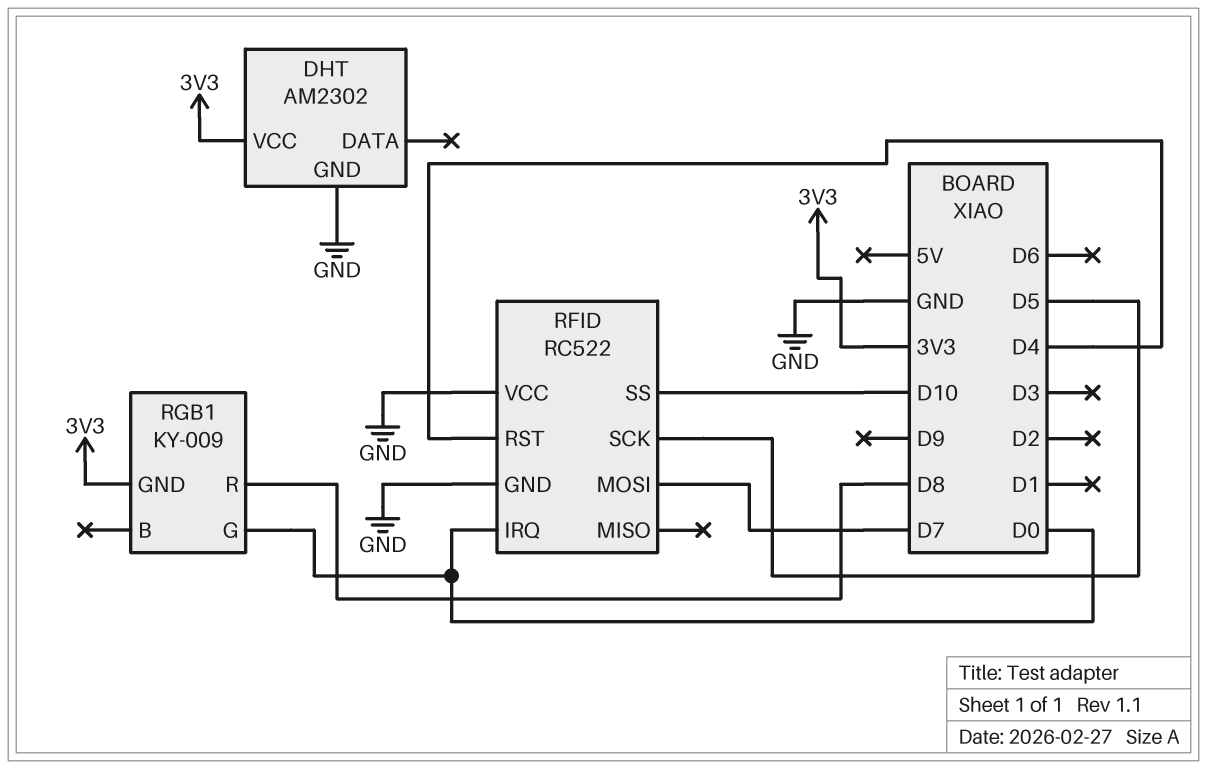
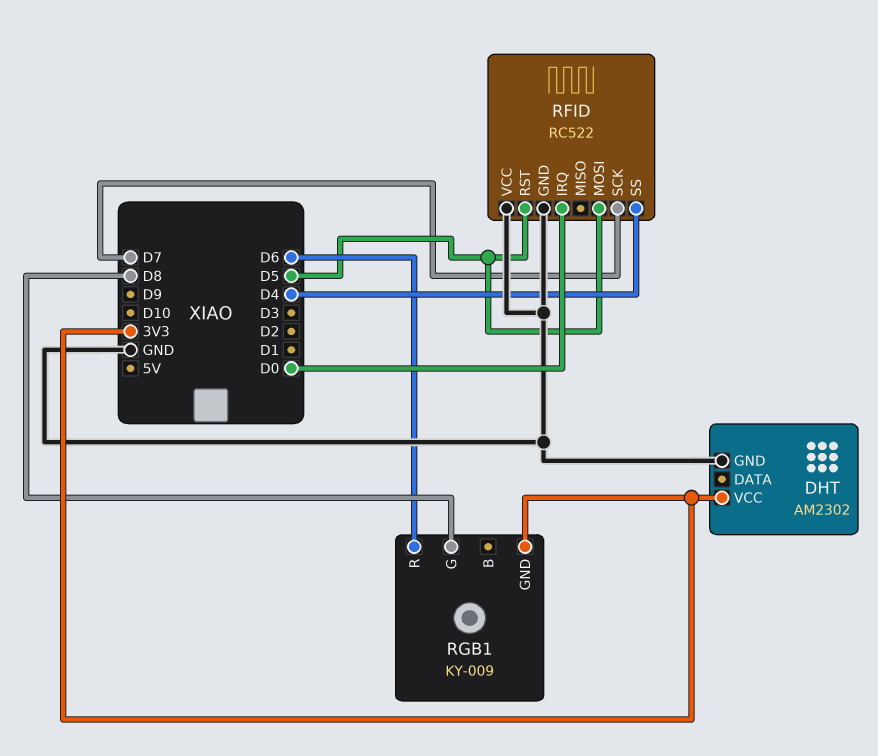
RFID pin MOSI: D7 -> D5
RFID pin RST: D4 -> D5
RFID pin SCK: D5 -> D7
RFID pin SS: D10 -> D4
RGB1 pin G: D0 -> D8
RGB1 pin R: D8 -> D6

